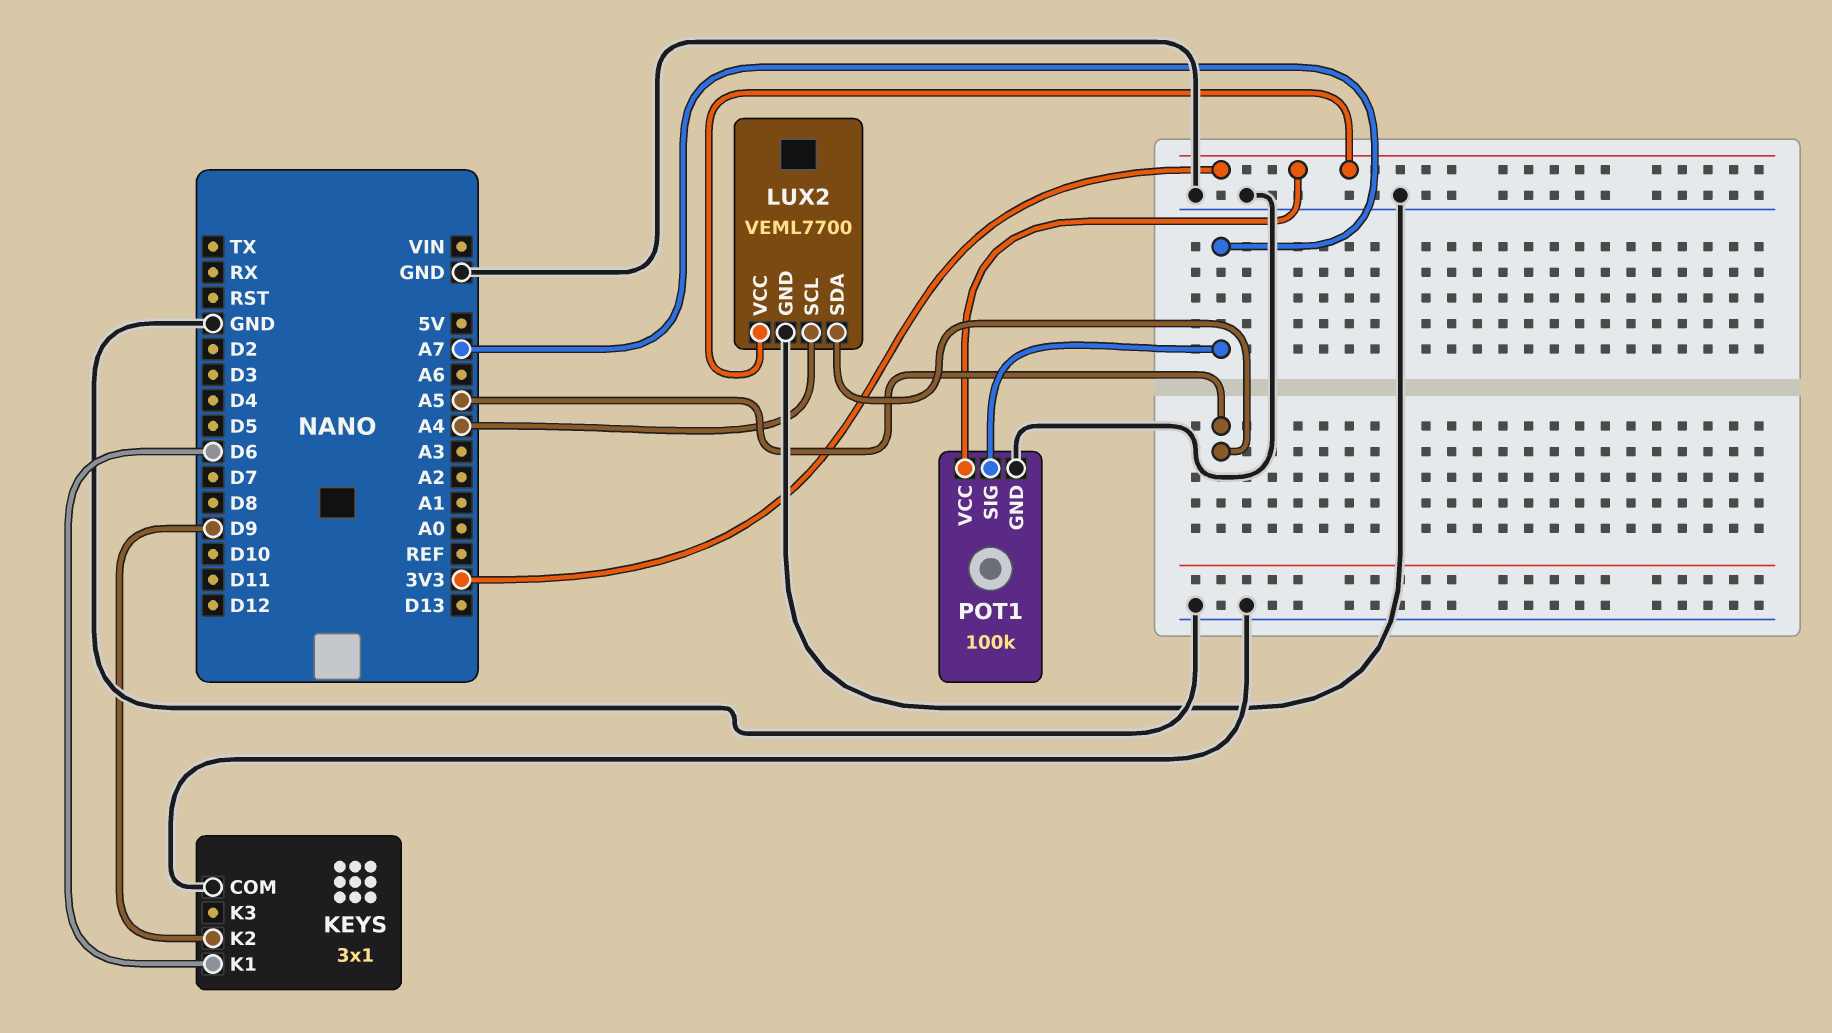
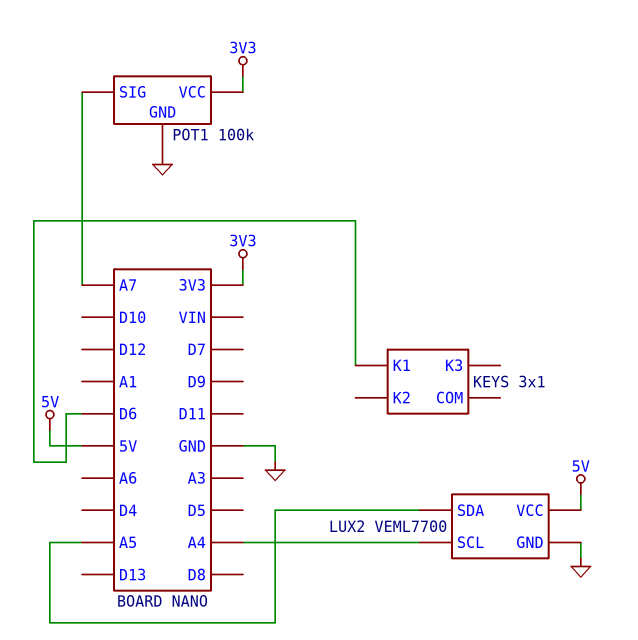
KEYS pin COM: GND -> none
KEYS pin K2: D9 -> none
LUX2 pin VCC: 3V3 -> 5V

